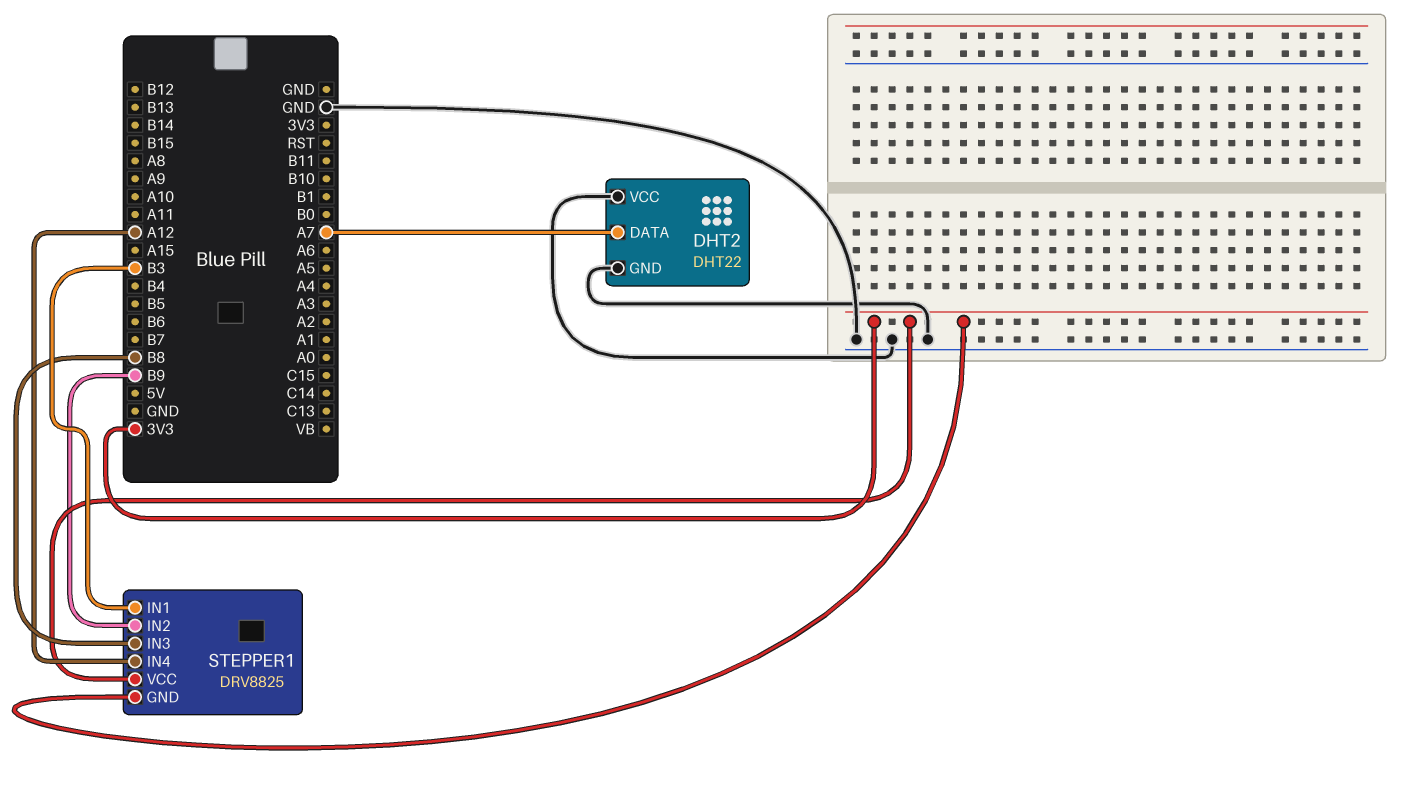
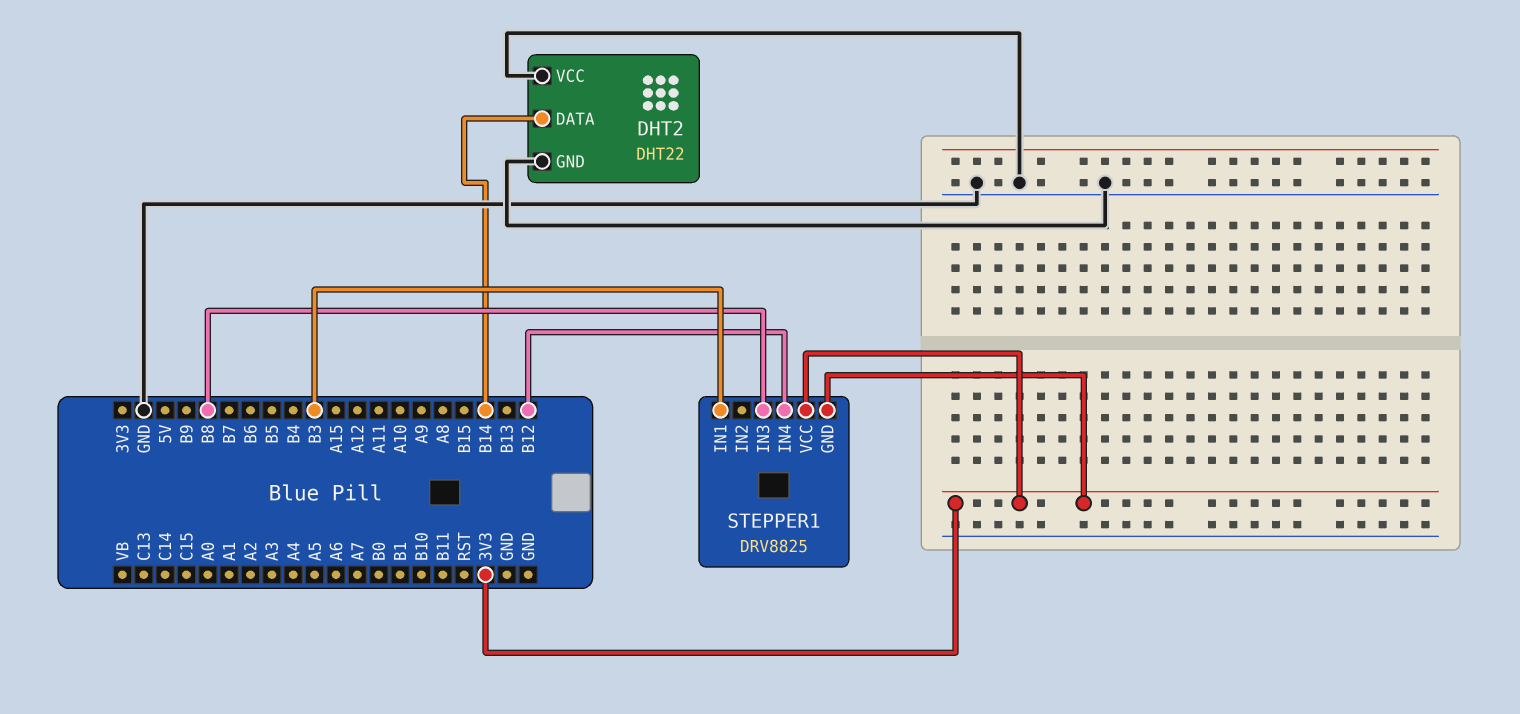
DHT2 pin DATA: A7 -> B14
STEPPER1 pin IN2: B9 -> none
STEPPER1 pin IN4: A12 -> B12

